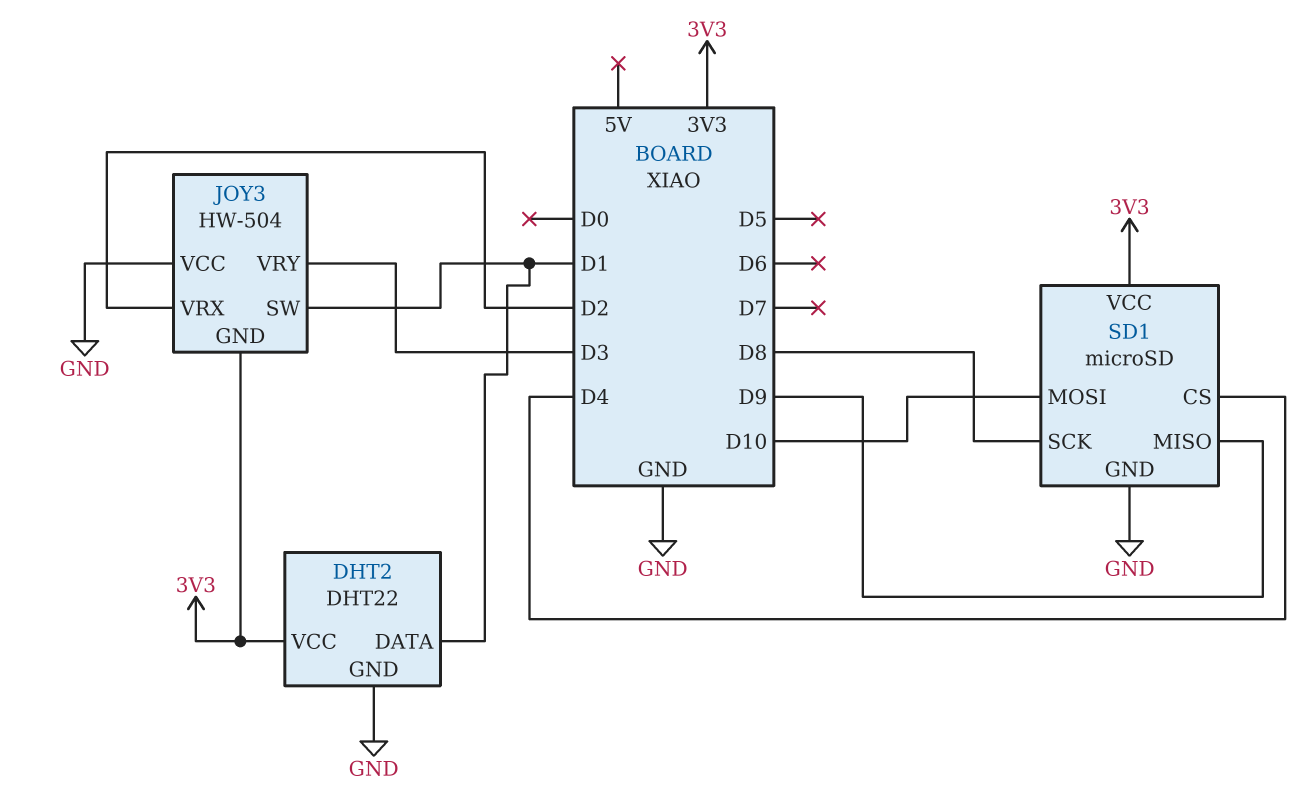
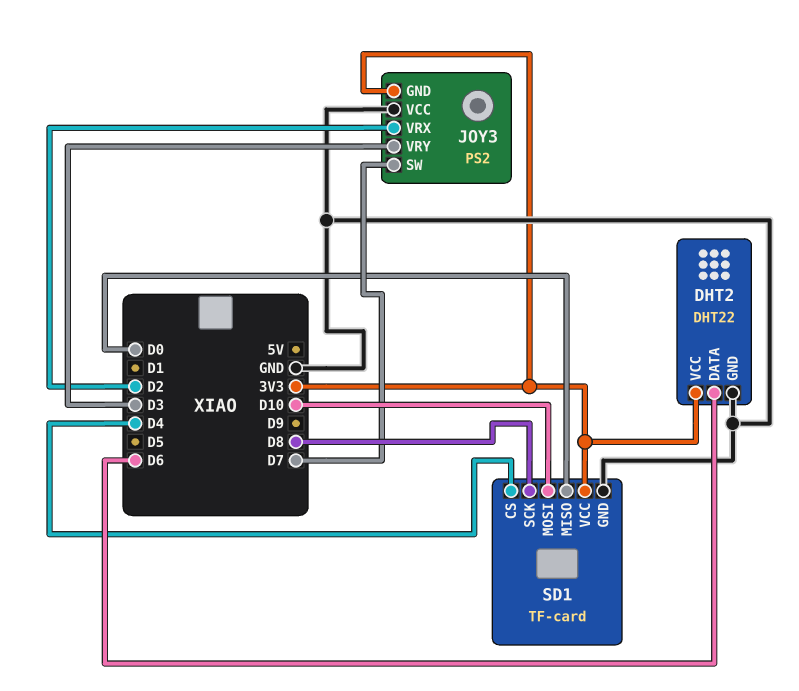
DHT2 pin DATA: D1 -> D6
JOY3: HW-504 -> PS2
JOY3 pin SW: D1 -> D7
SD1: microSD -> TF-card
SD1 pin MISO: D9 -> D0

